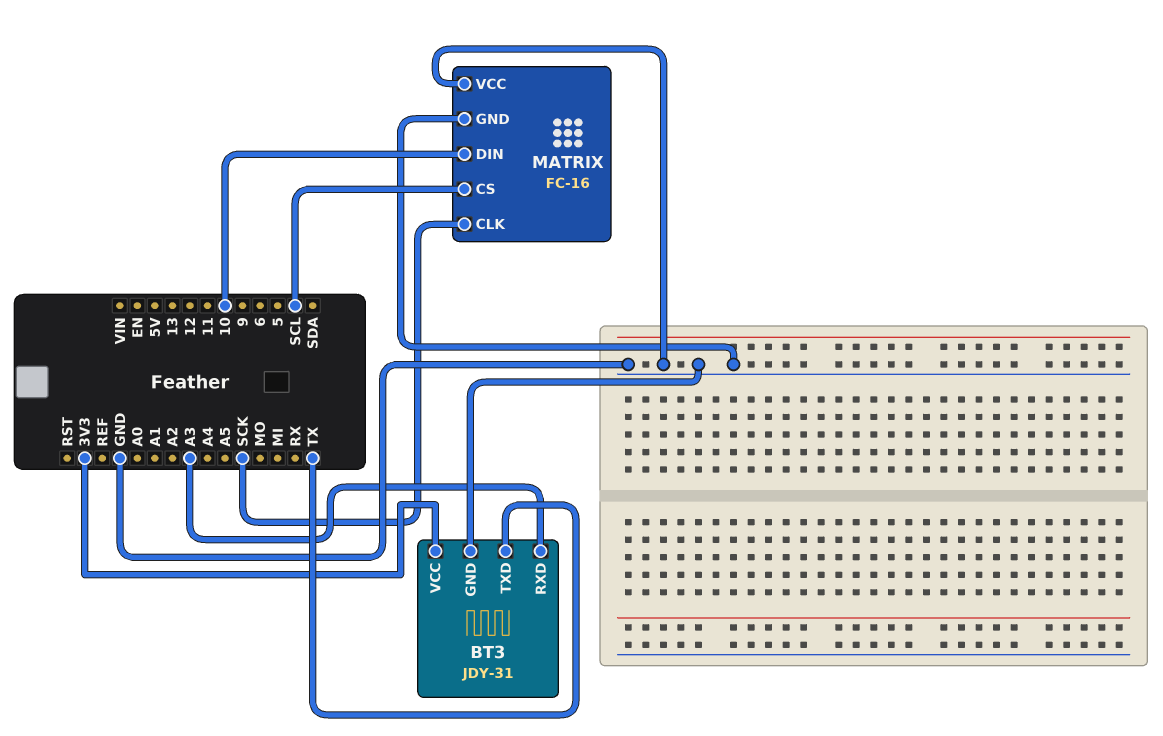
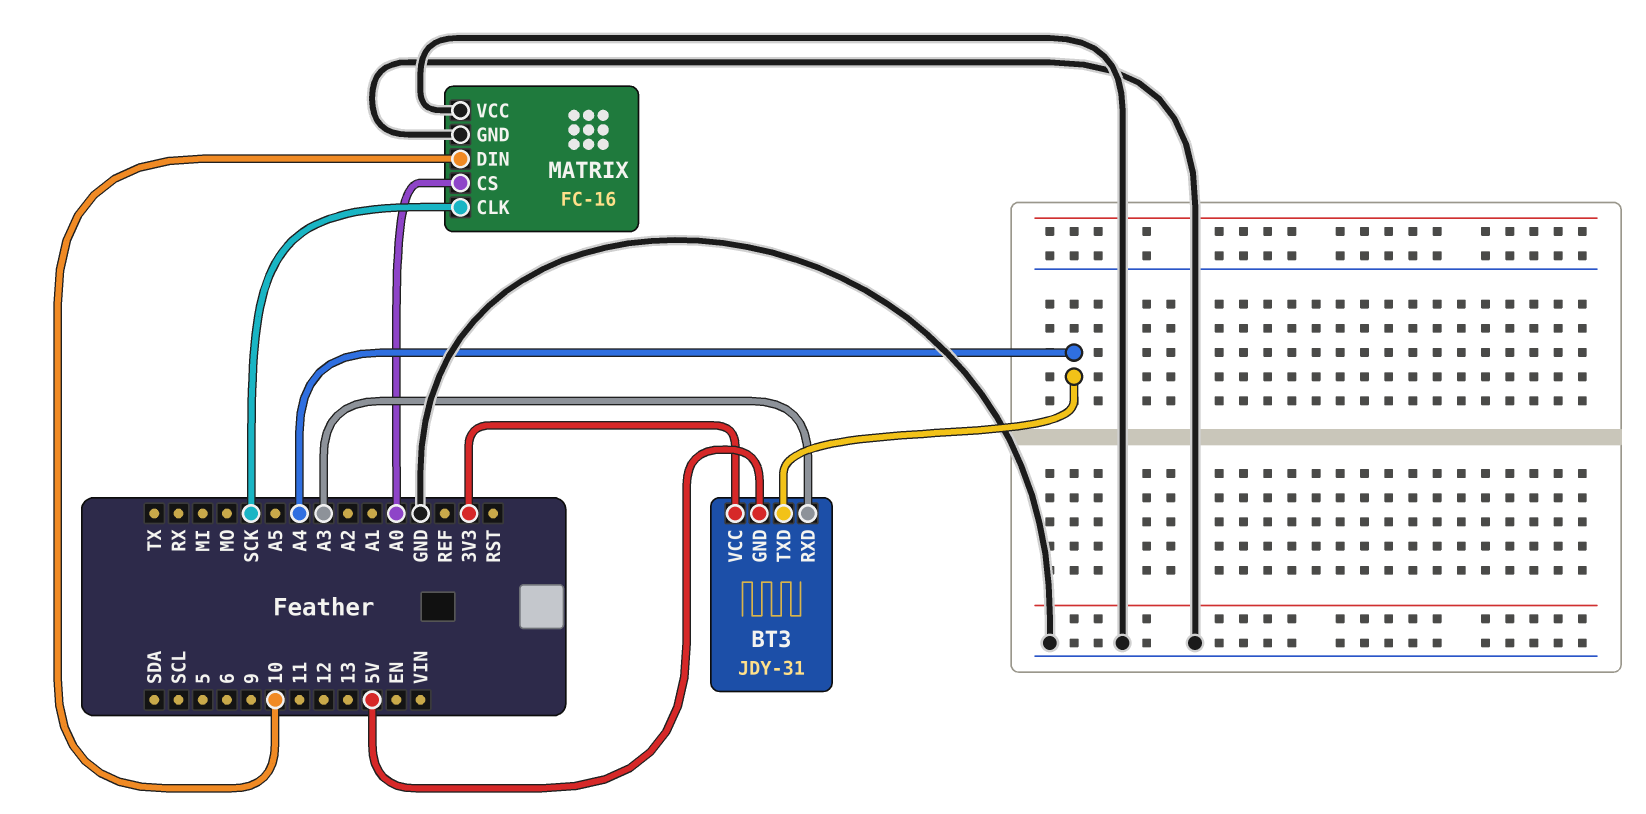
BT3 pin GND: GND -> 5V
BT3 pin TXD: TX -> A4
MATRIX pin CS: SCL -> A0

